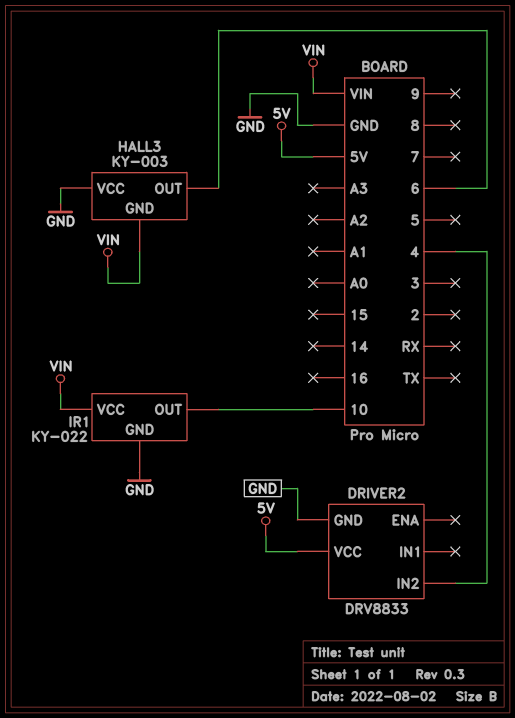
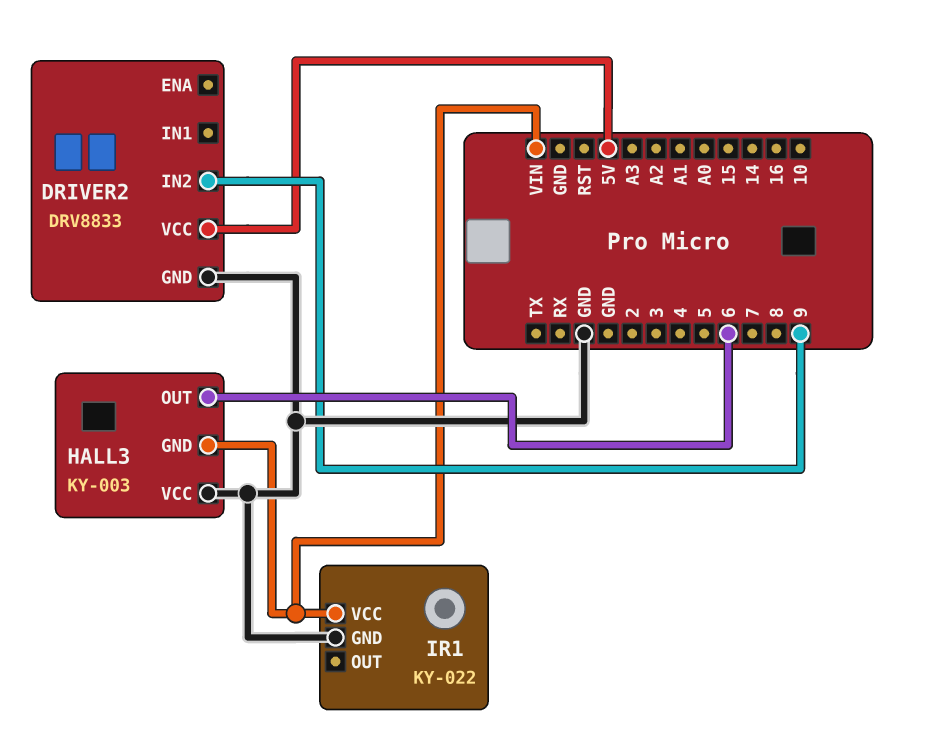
DRIVER2 pin IN2: 4 -> 9
IR1 pin OUT: 10 -> none

